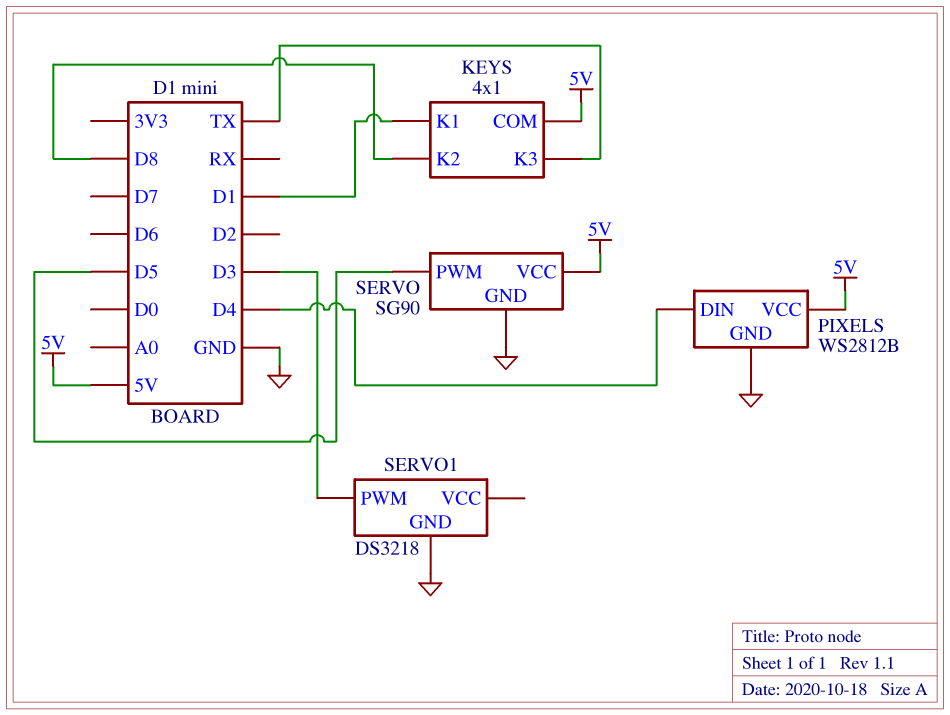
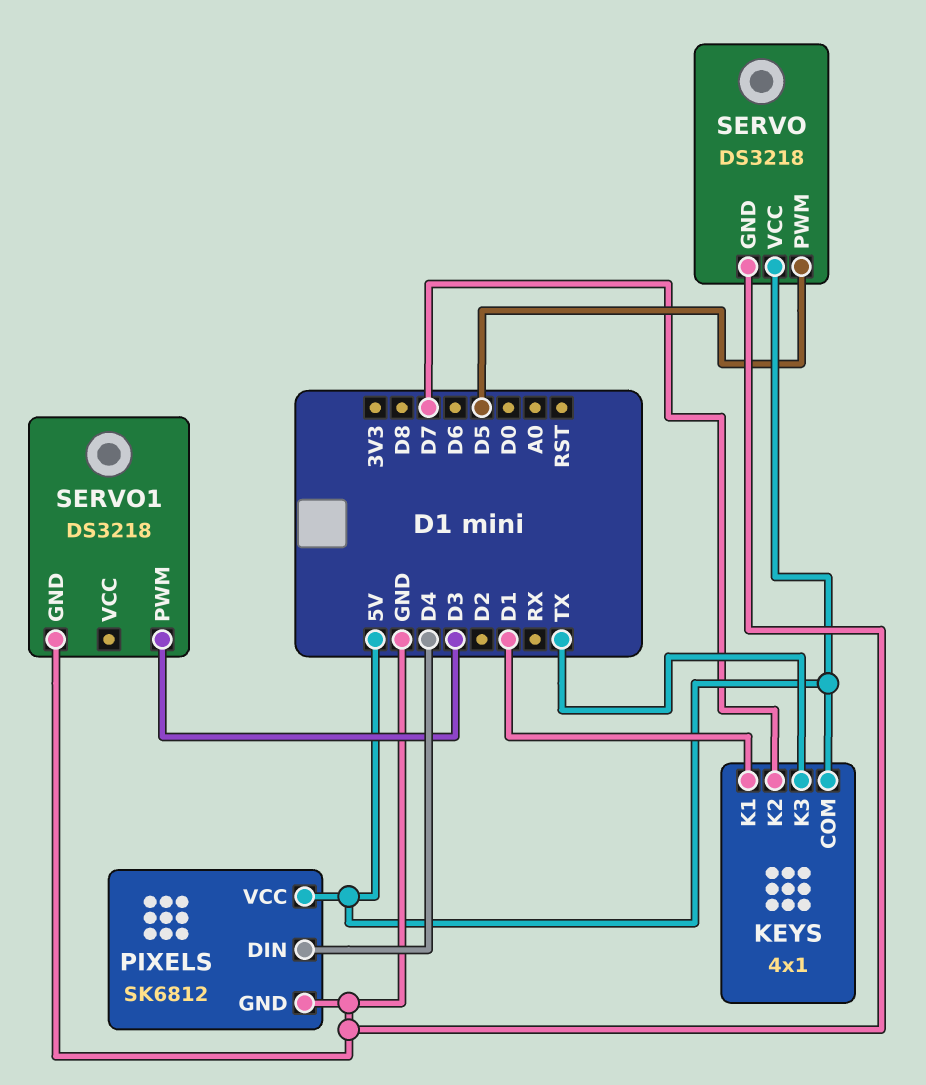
KEYS pin K2: D8 -> D7
PIXELS: WS2812B -> SK6812
SERVO: SG90 -> DS3218

